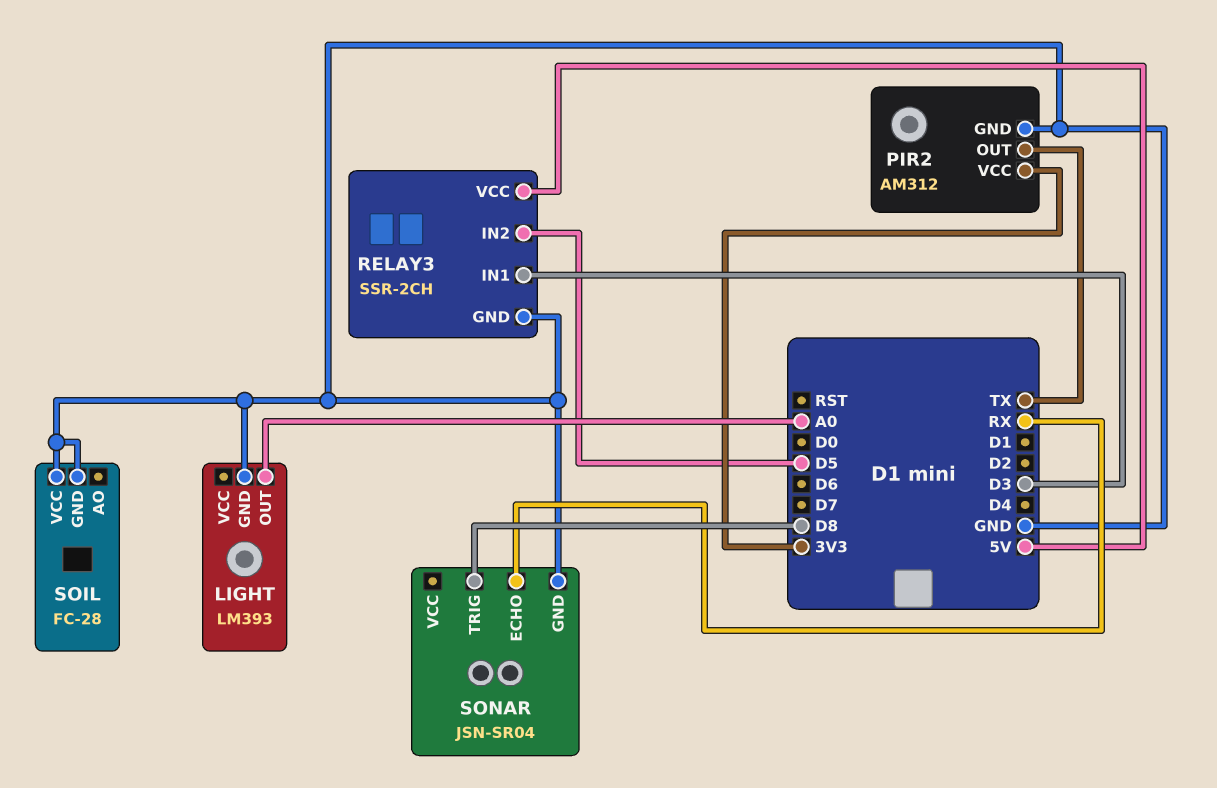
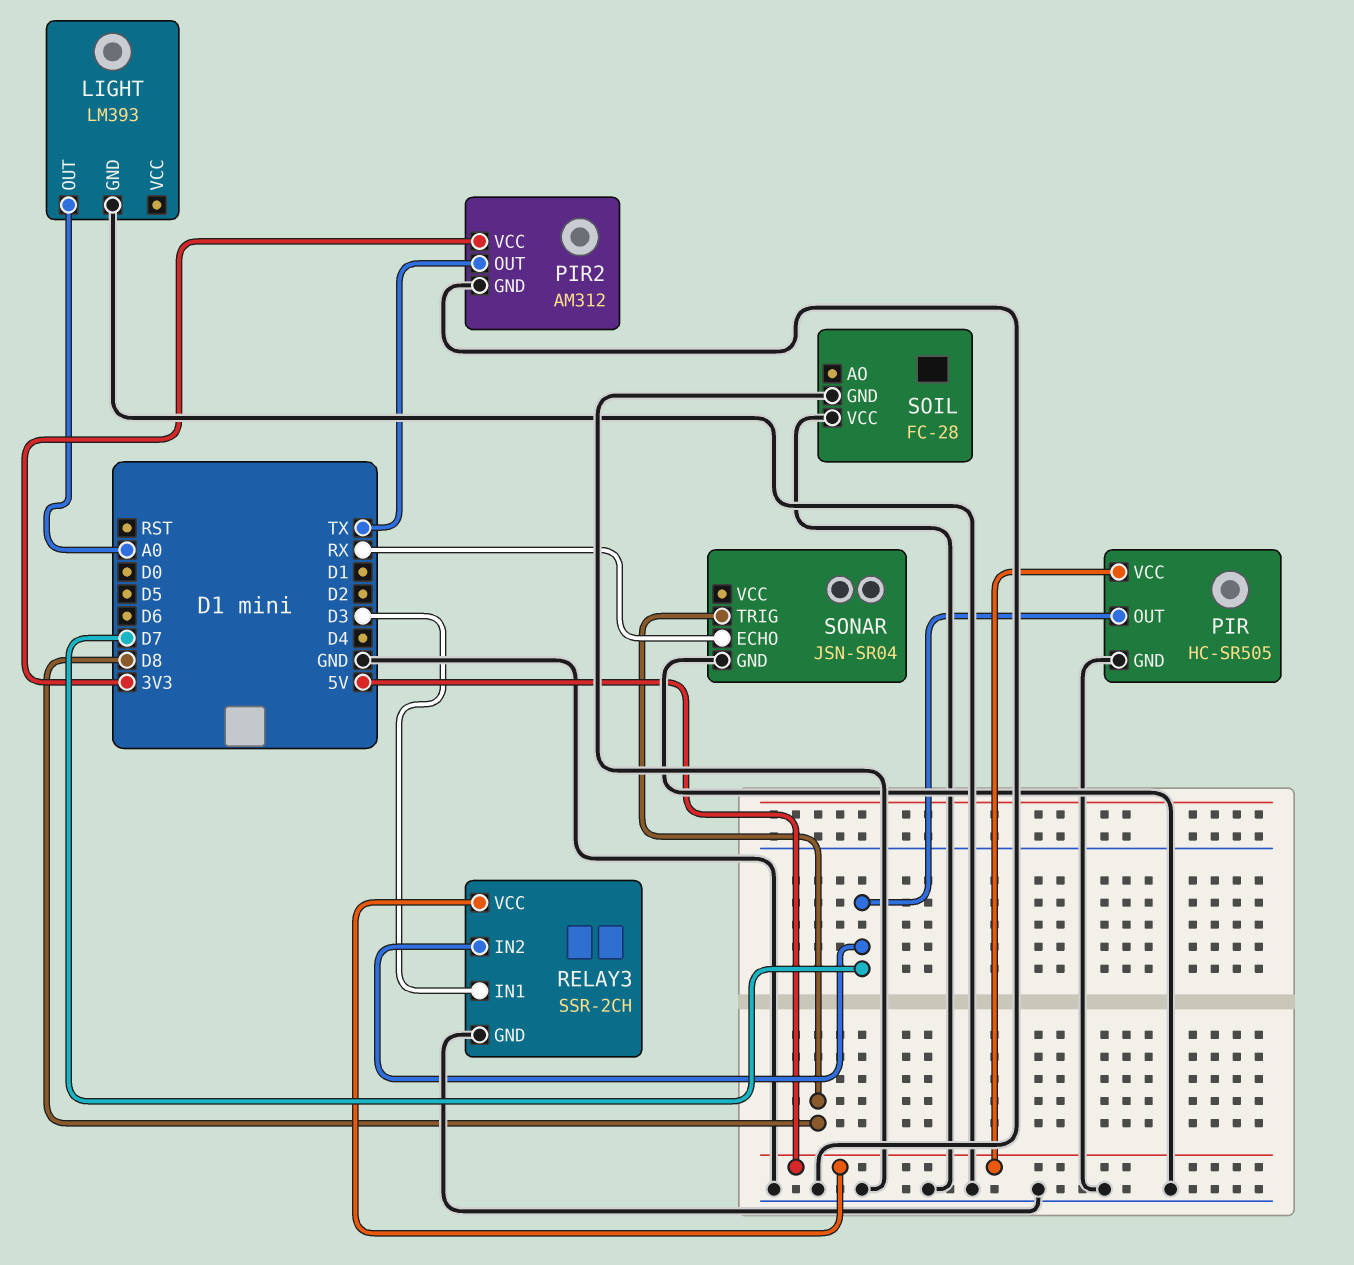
PIR: none -> HC-SR505
PIR pin GND: none -> GND
PIR pin OUT: none -> D7
PIR pin VCC: none -> 5V
RELAY3 pin IN2: D5 -> D7

